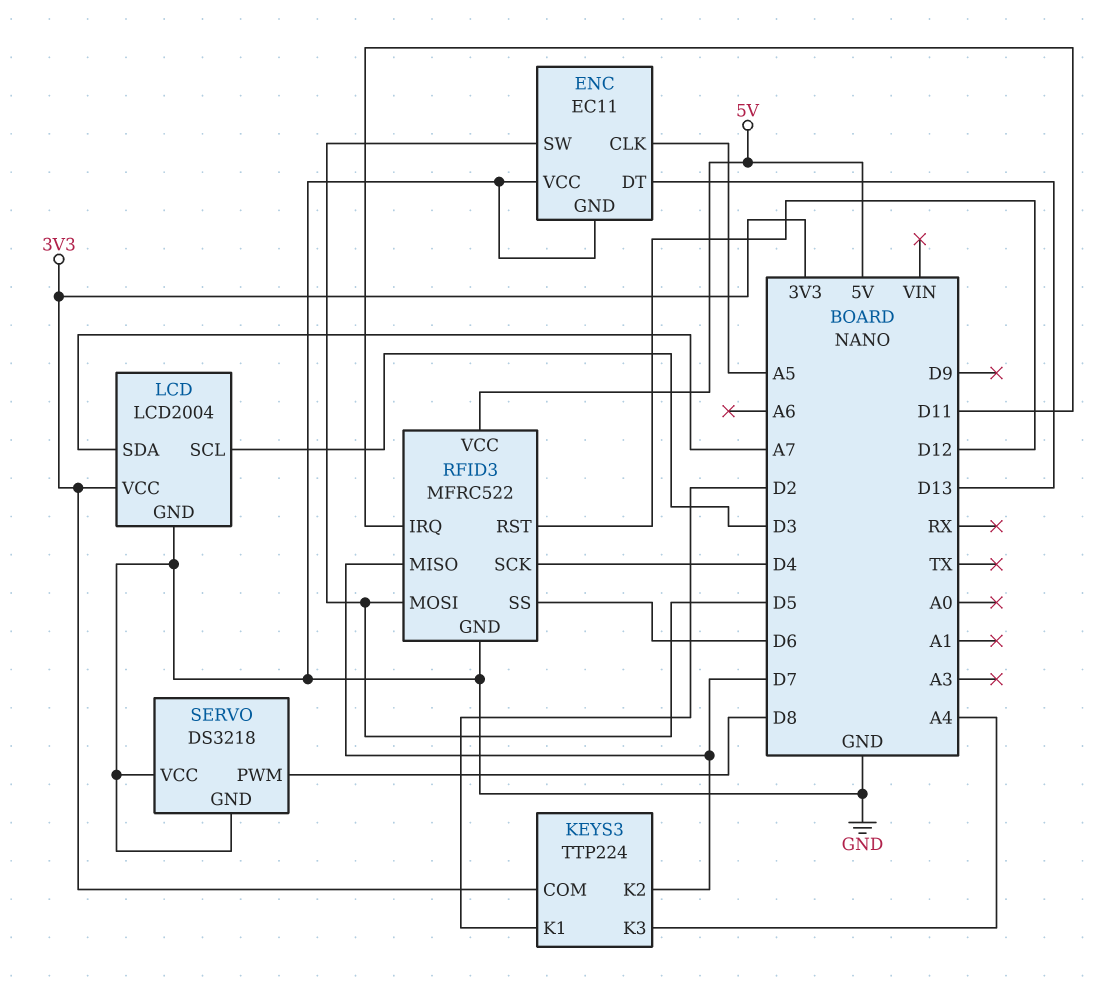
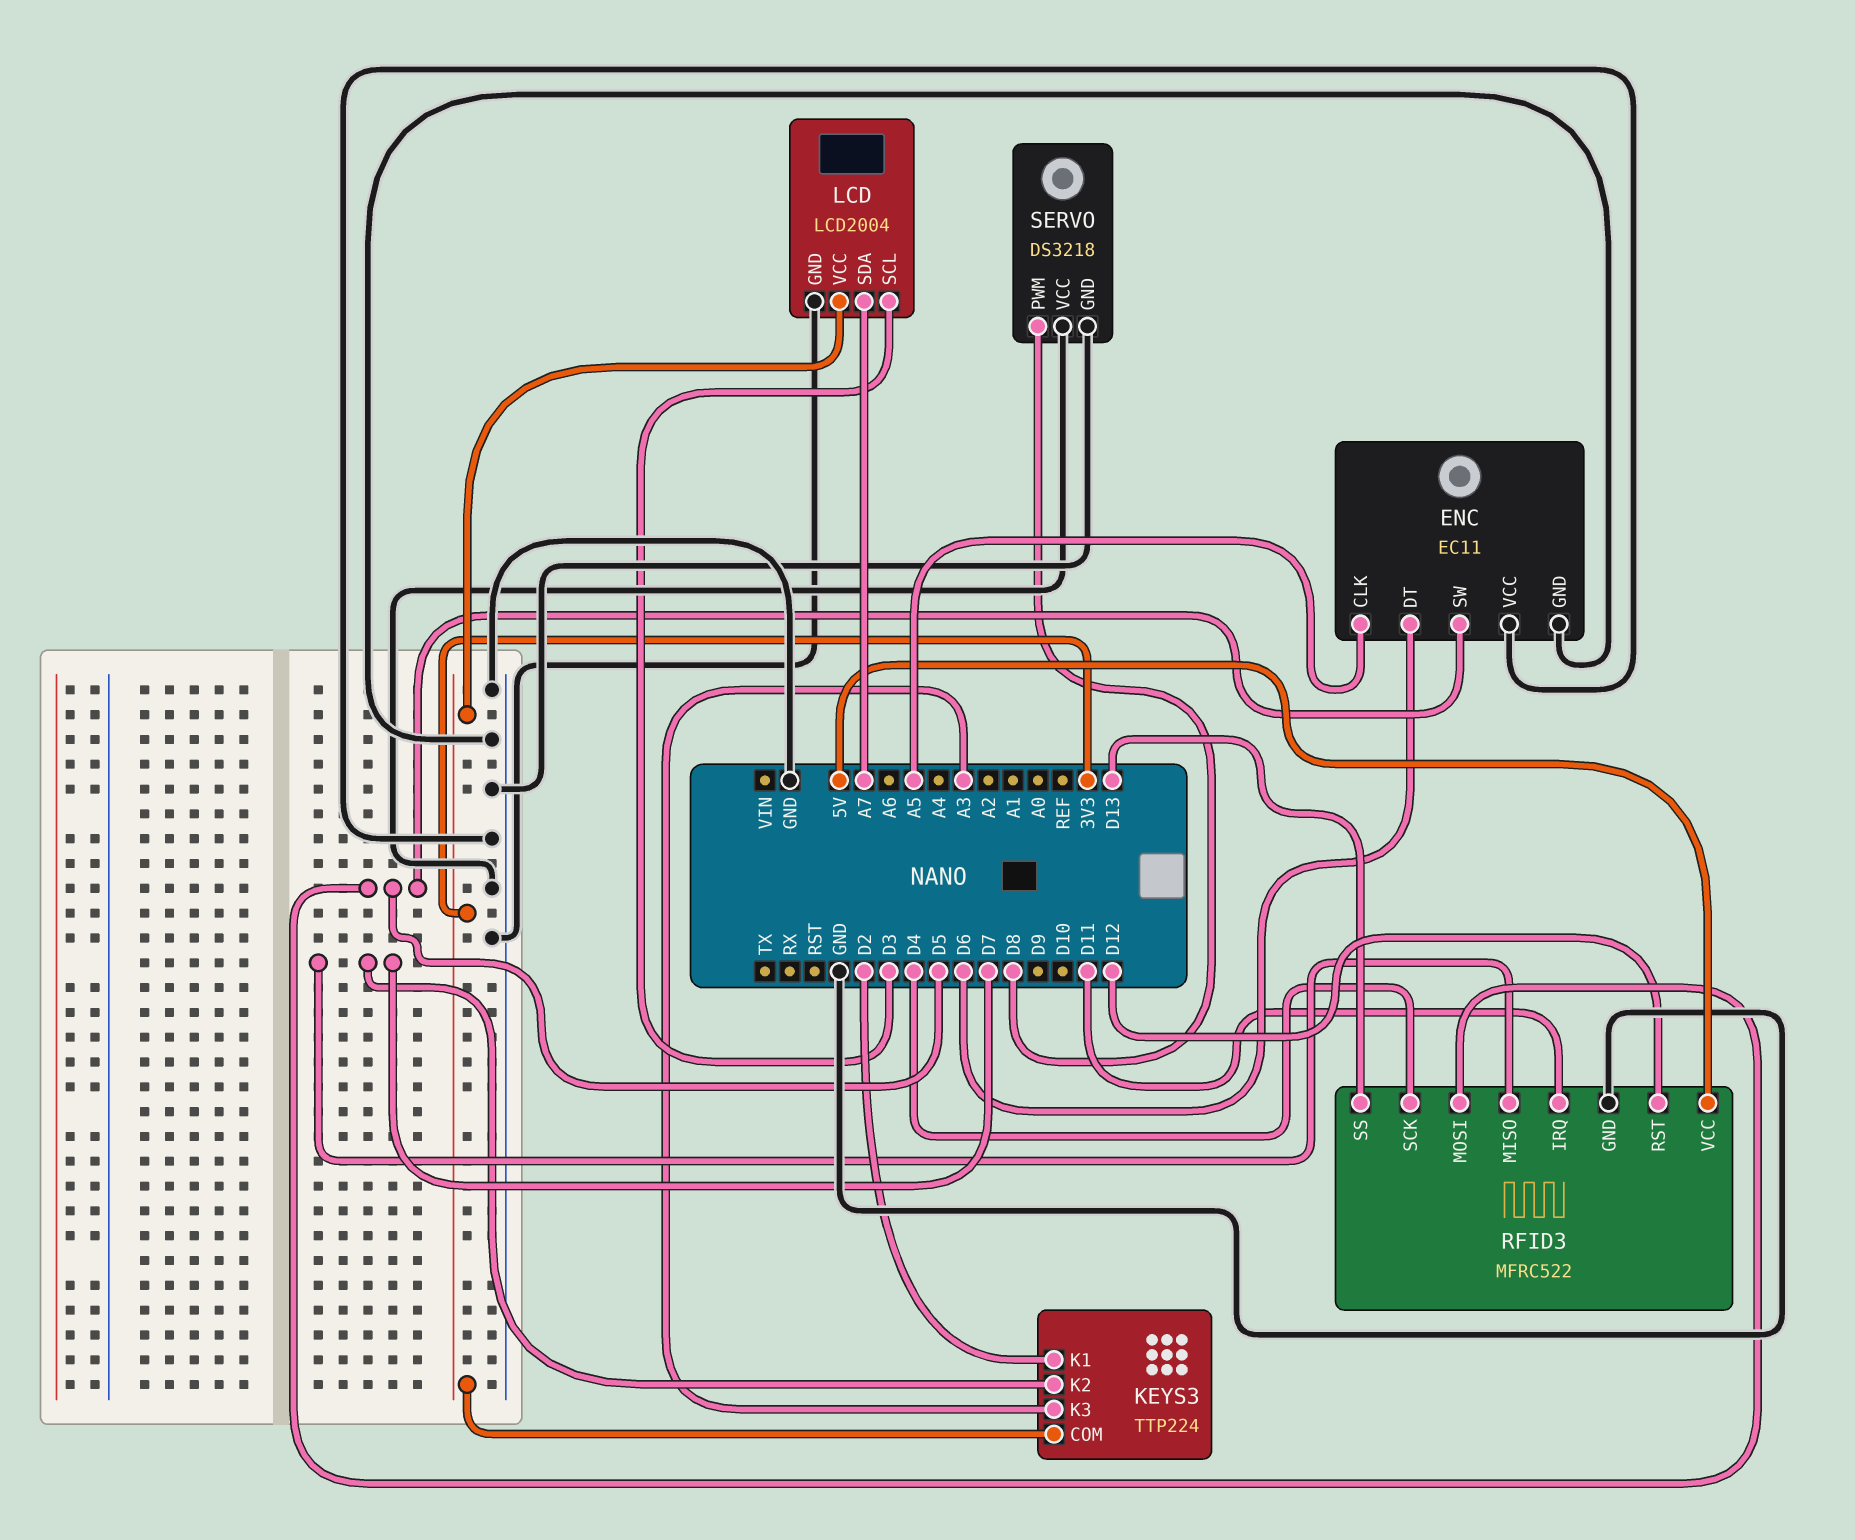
ENC pin DT: D13 -> D6
KEYS3 pin K3: A4 -> A3
RFID3 pin SS: D6 -> D13

